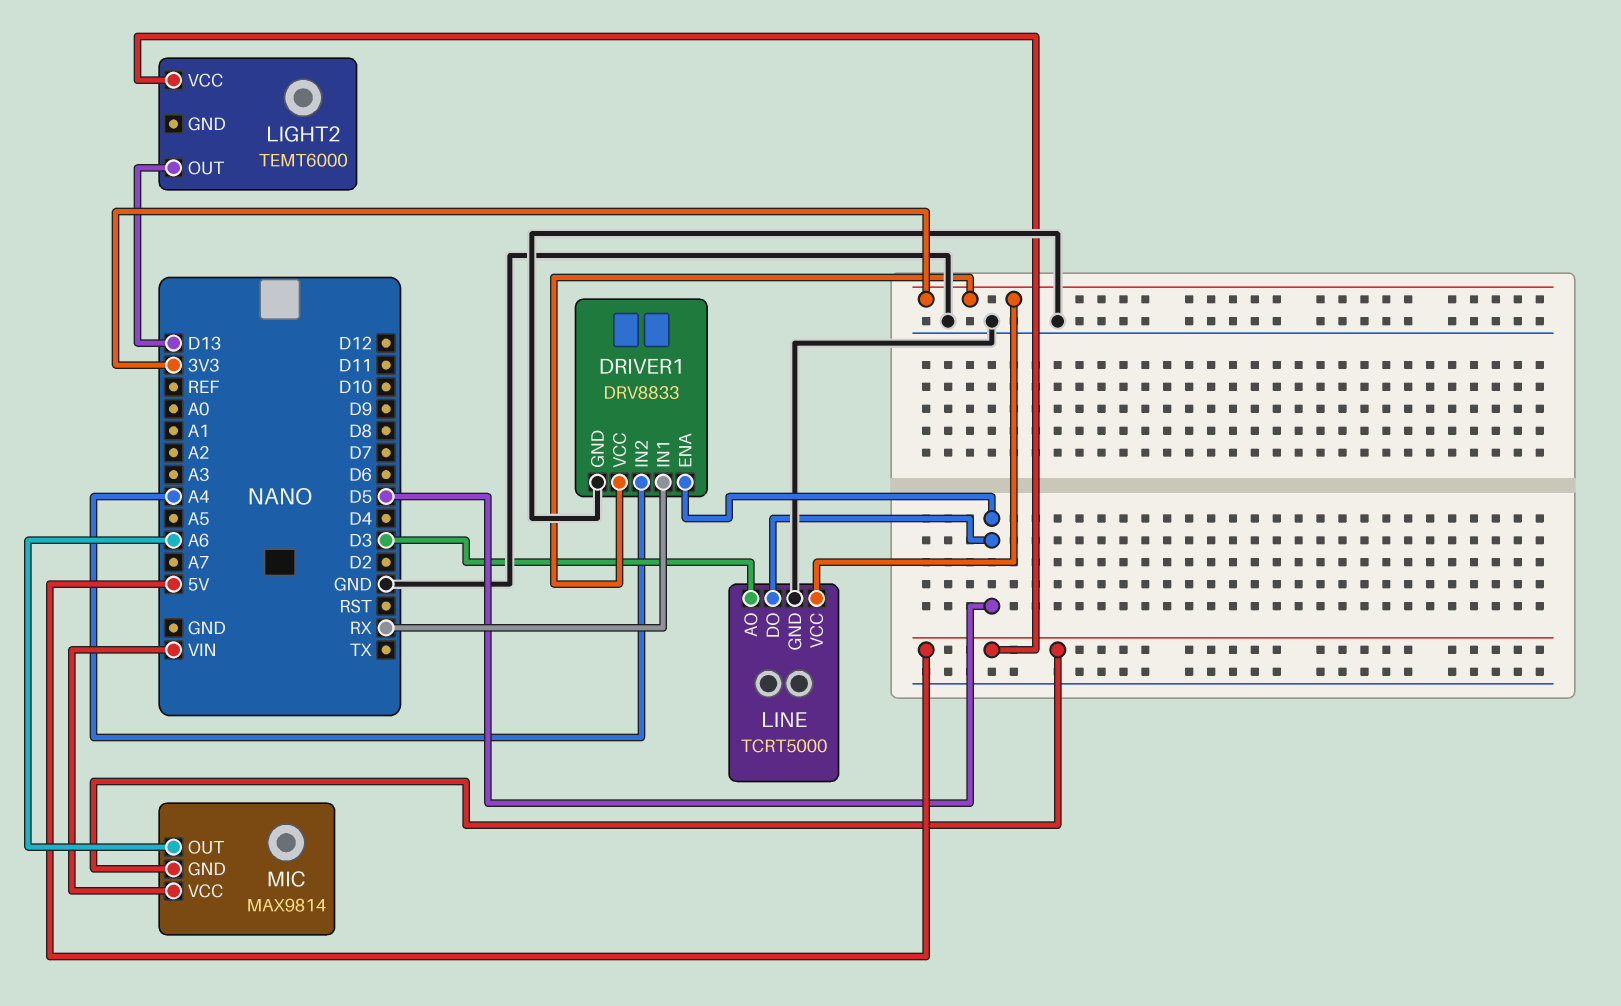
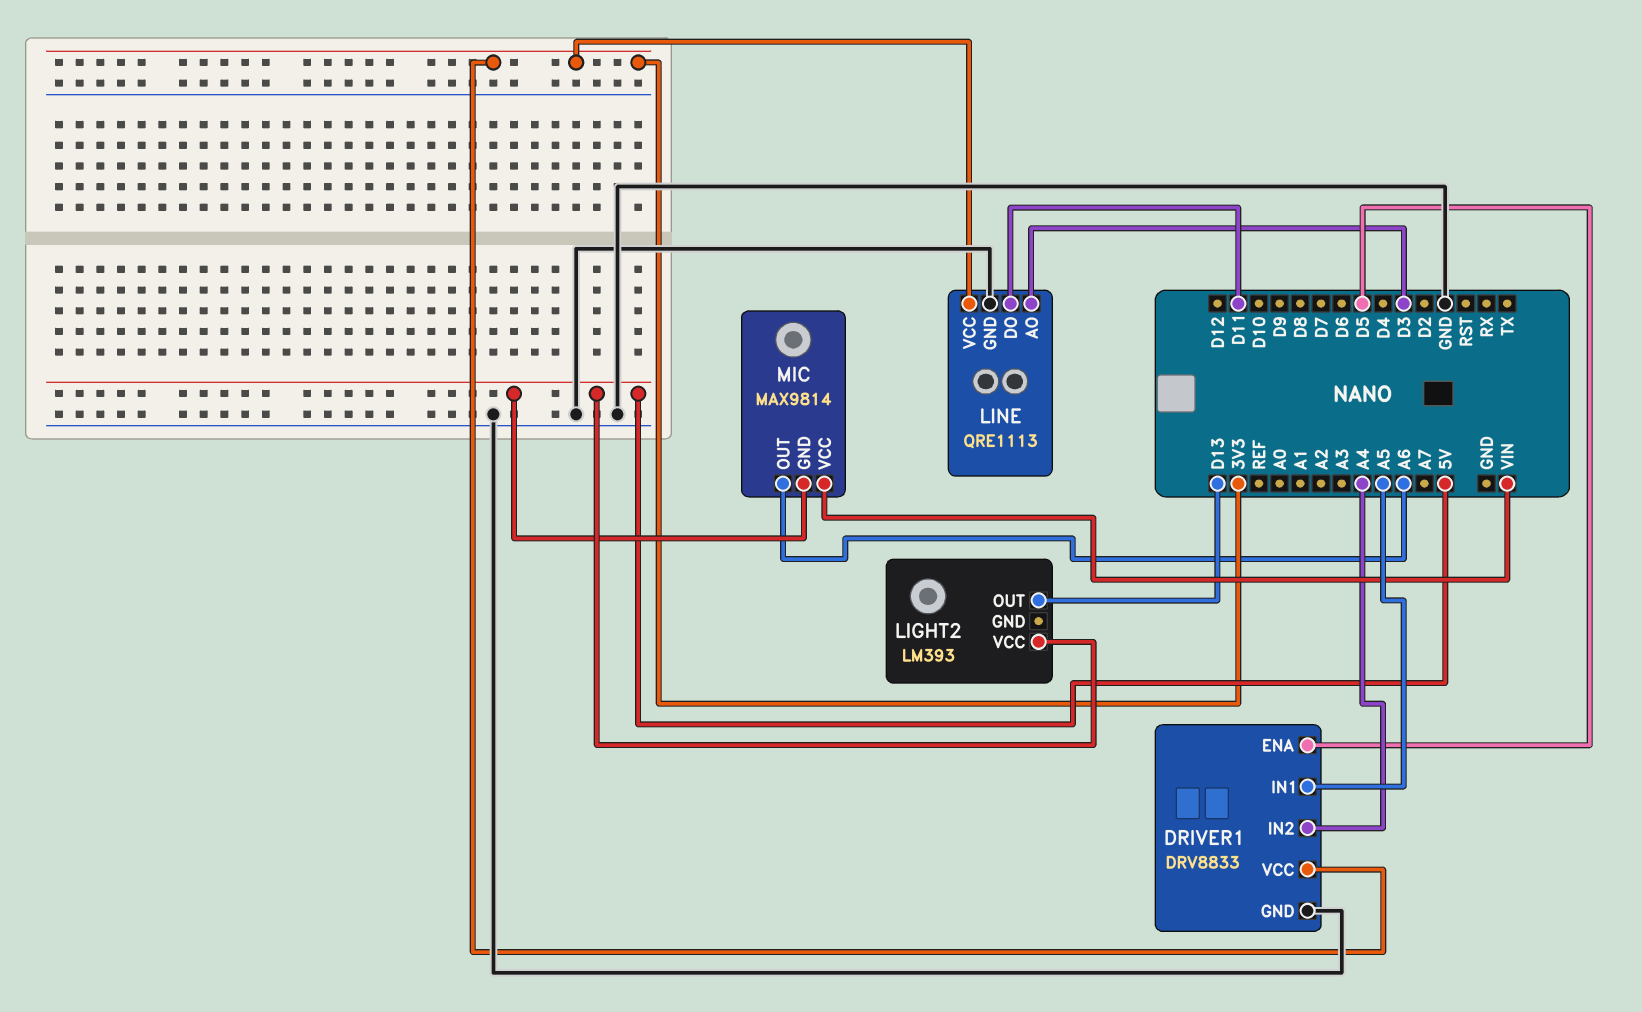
DRIVER1 pin IN1: RX -> A5
LIGHT2: TEMT6000 -> LM393
LINE: TCRT5000 -> QRE1113
LINE pin DO: D5 -> D11

